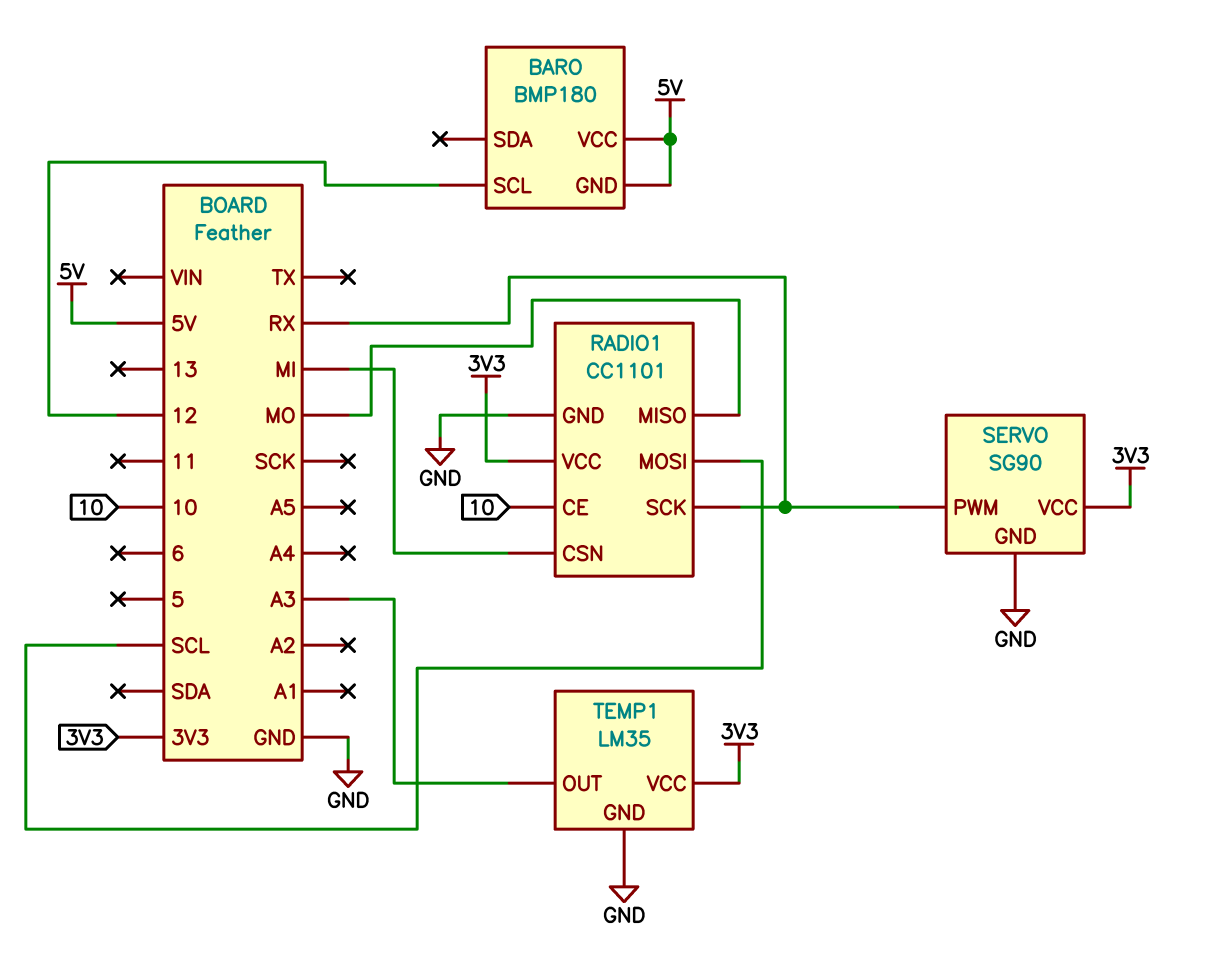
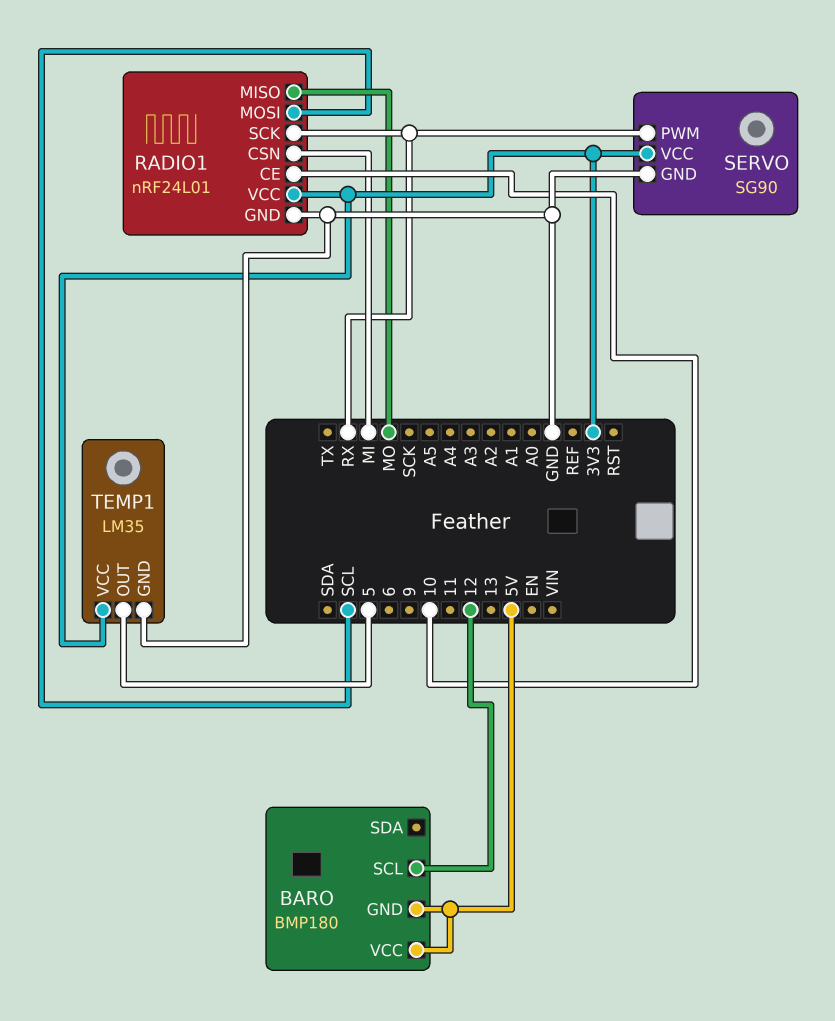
RADIO1: CC1101 -> nRF24L01
TEMP1 pin OUT: A3 -> 5

